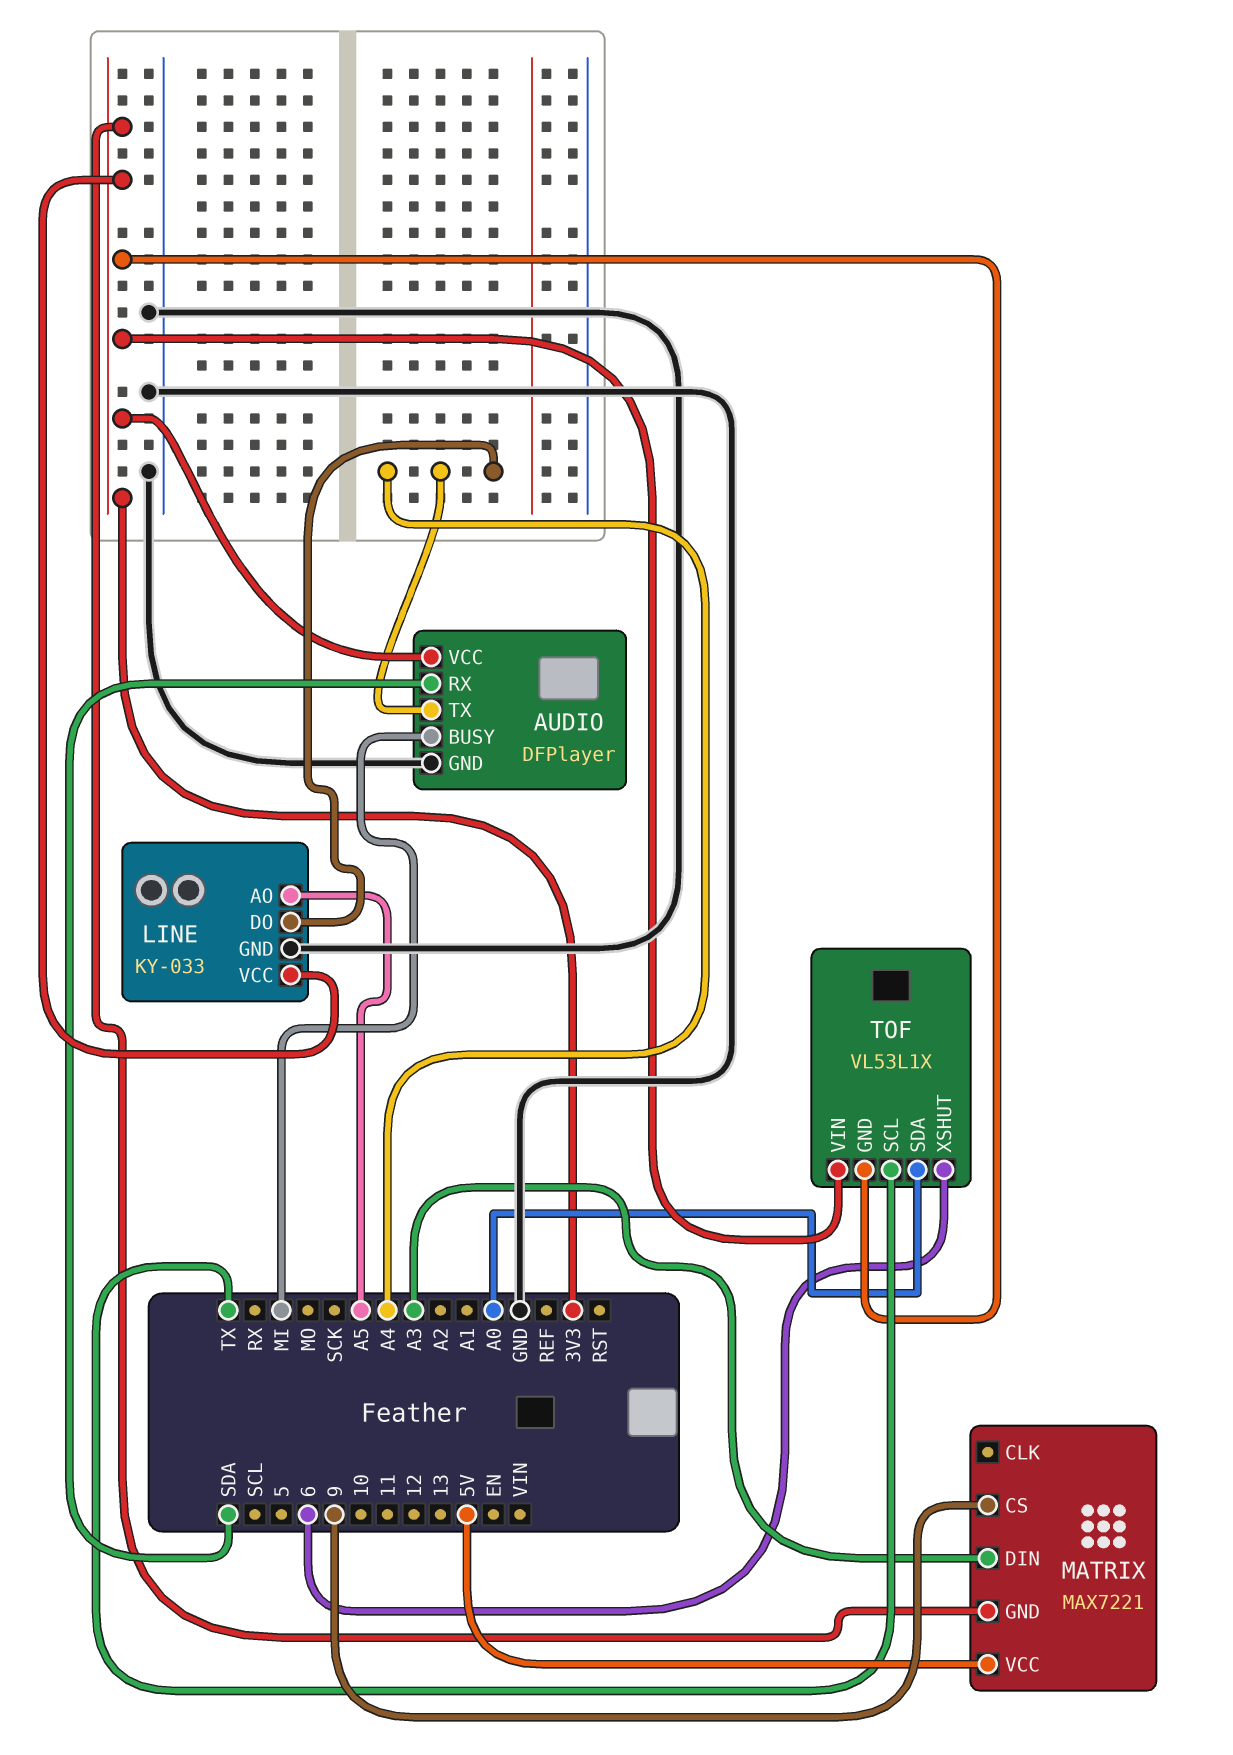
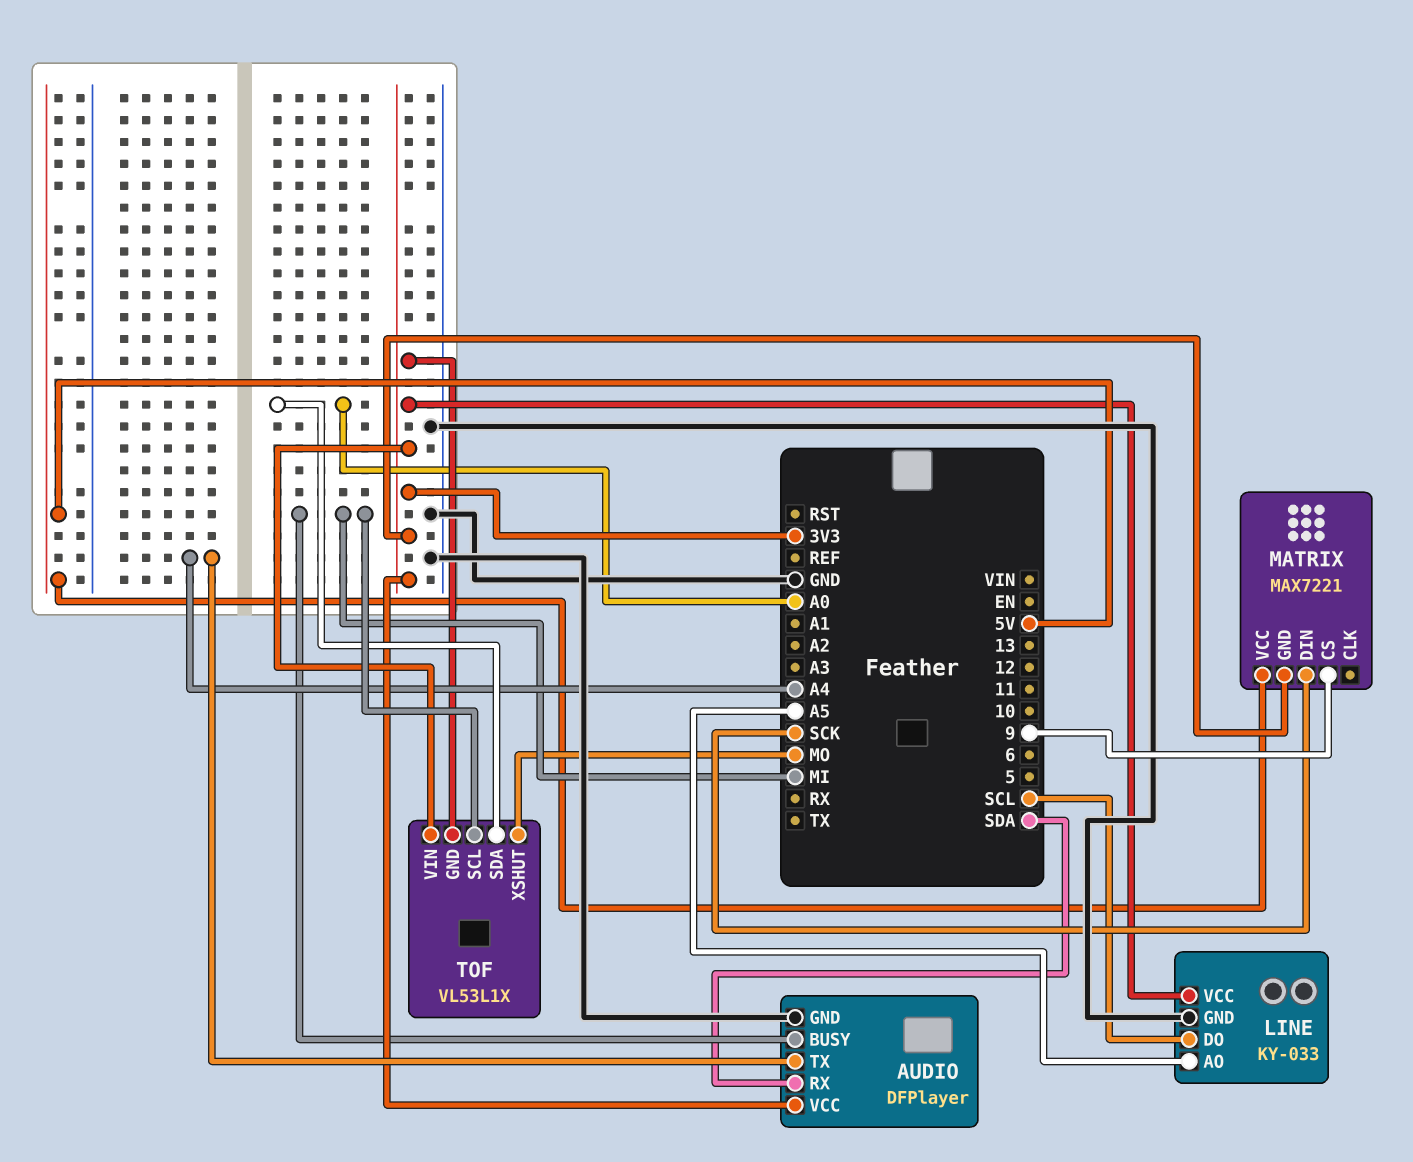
LINE pin DO: A4 -> SCL
MATRIX pin DIN: A3 -> SCK
TOF pin SCL: TX -> MI
TOF pin XSHUT: 6 -> MO

